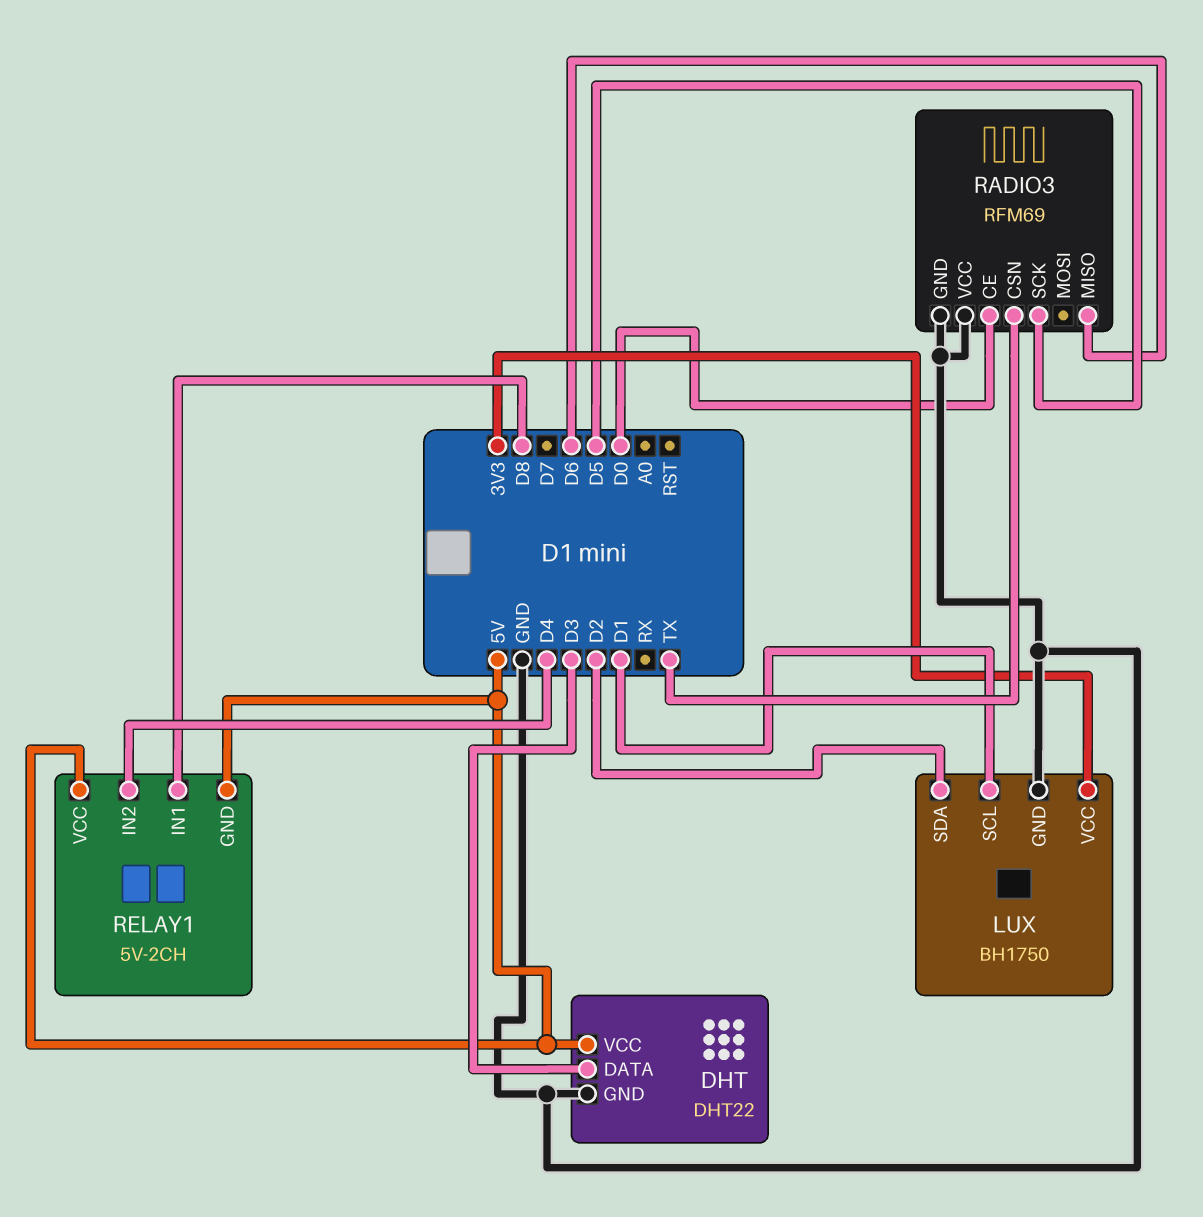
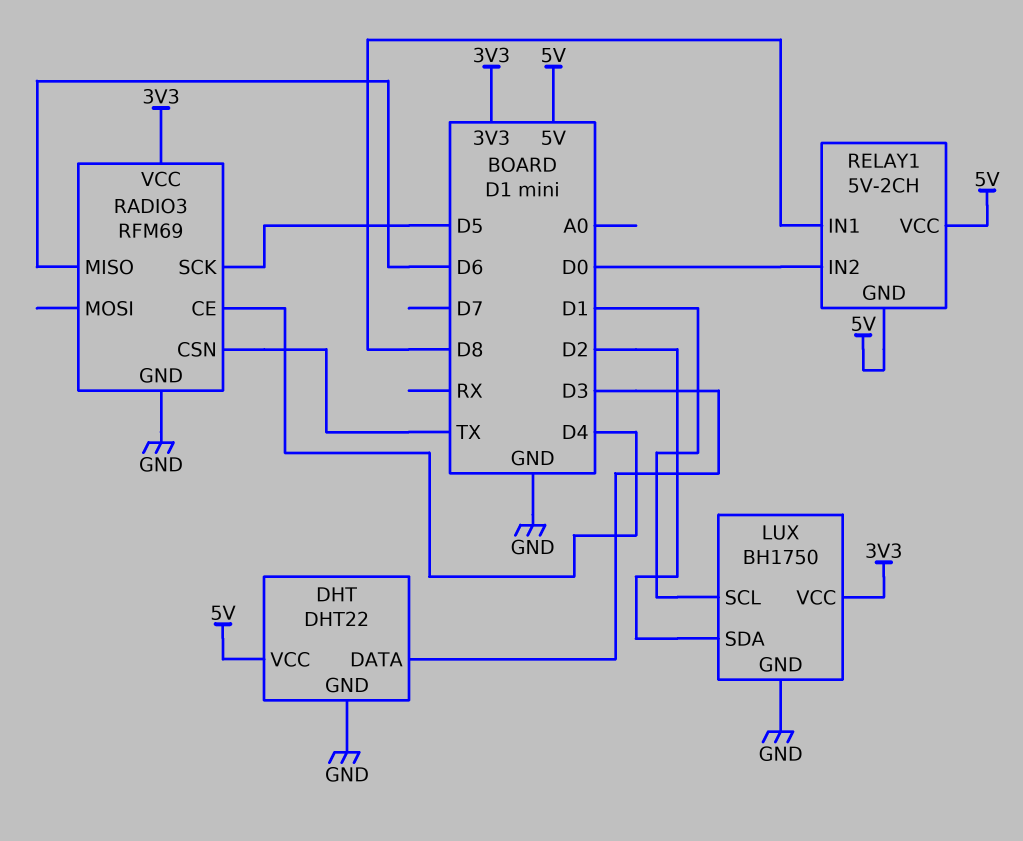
RADIO3 pin CE: D0 -> D4
RADIO3 pin VCC: GND -> 3V3
RELAY1 pin IN2: D4 -> D0

